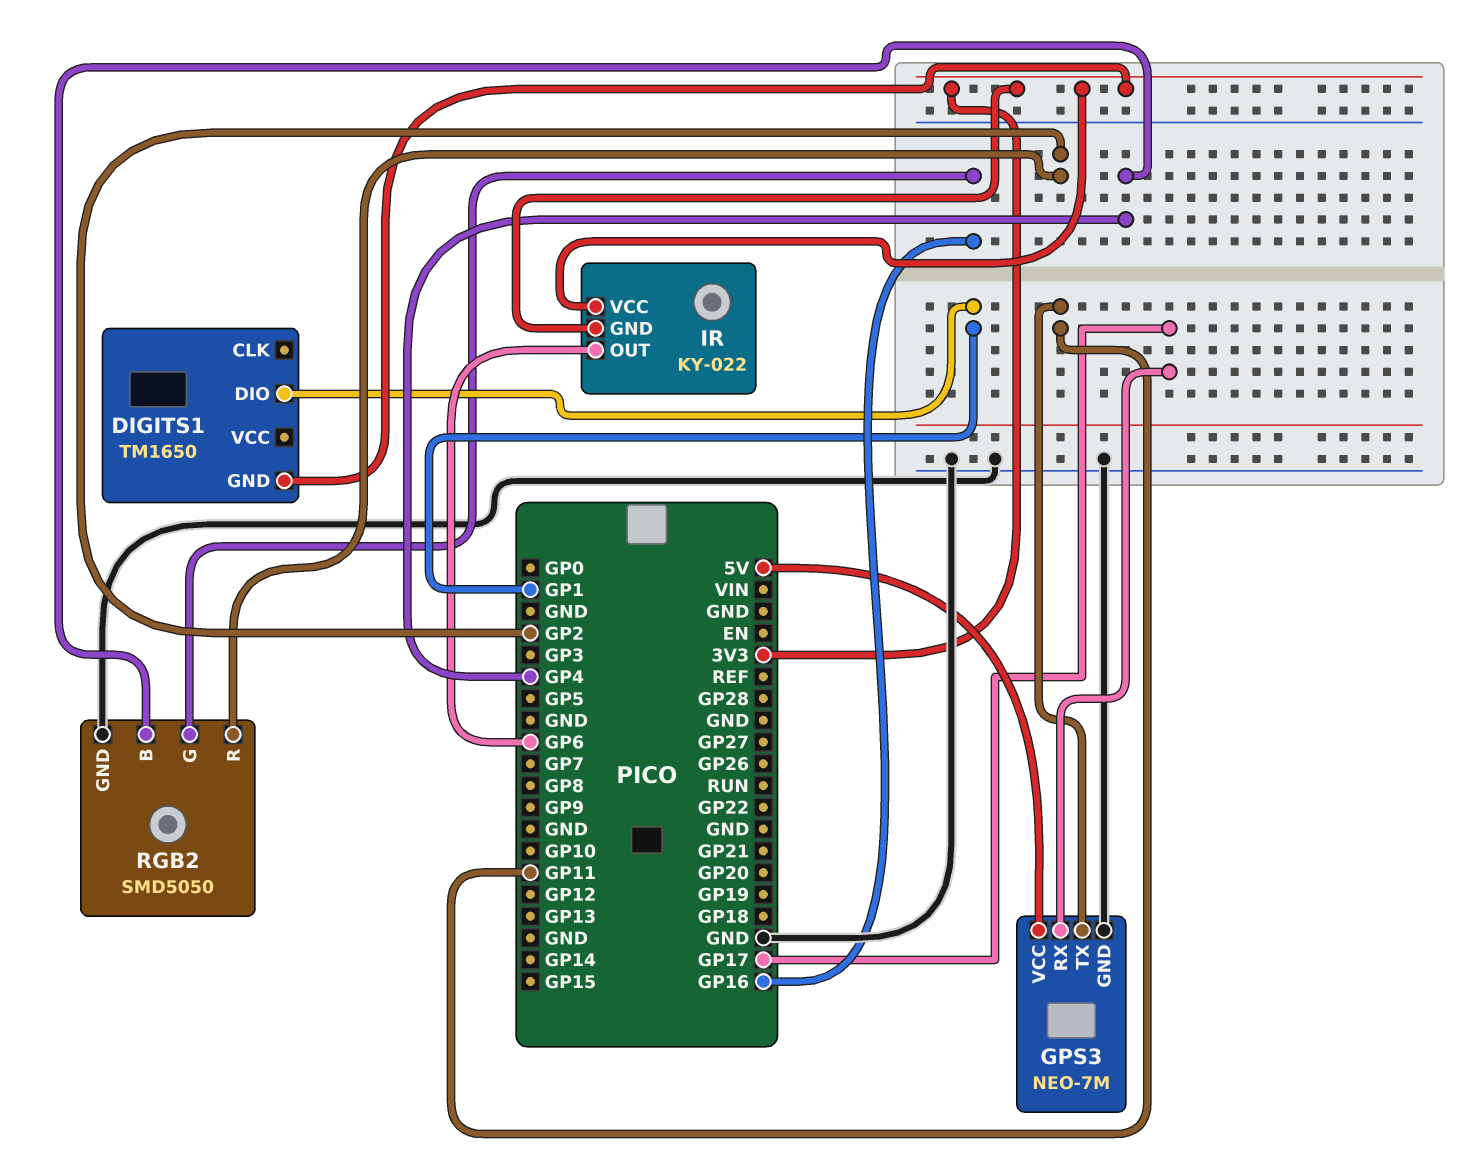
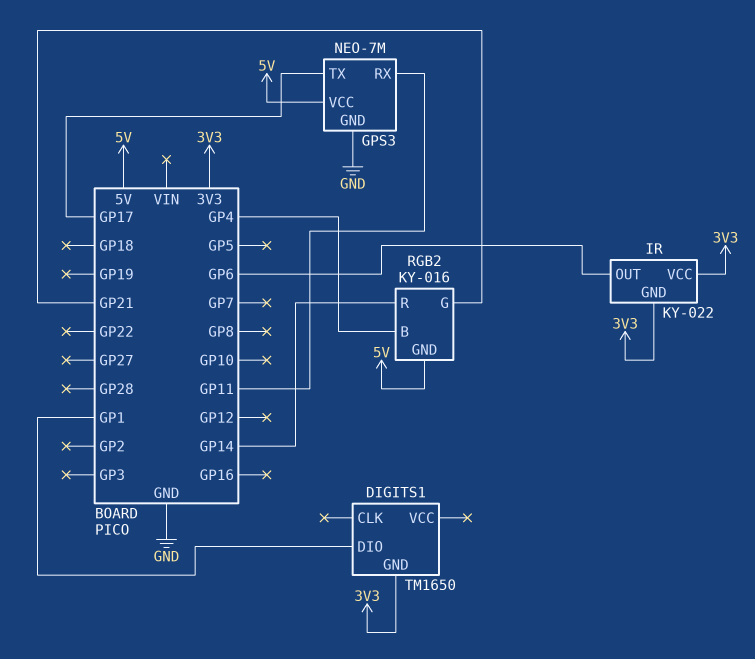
GPS3 pin RX: GP17 -> GP11
GPS3 pin TX: GP11 -> GP17
RGB2: SMD5050 -> KY-016
RGB2 pin G: GP16 -> GP21
RGB2 pin GND: GND -> 5V
RGB2 pin R: GP2 -> GP14

